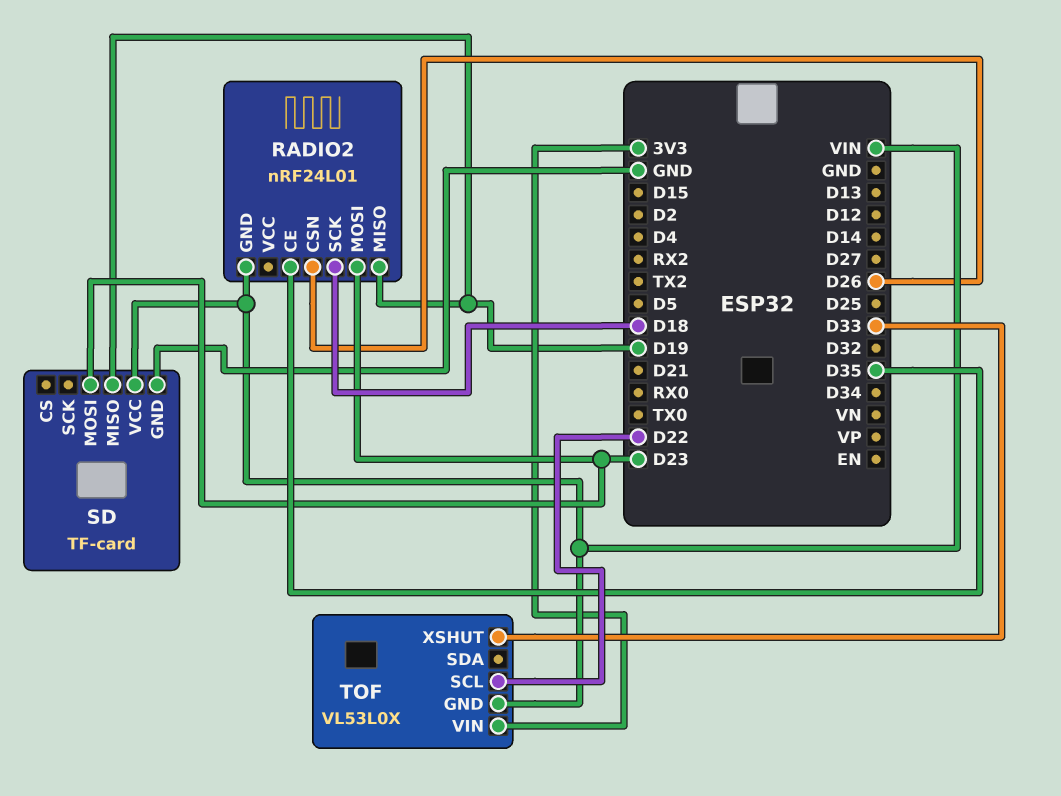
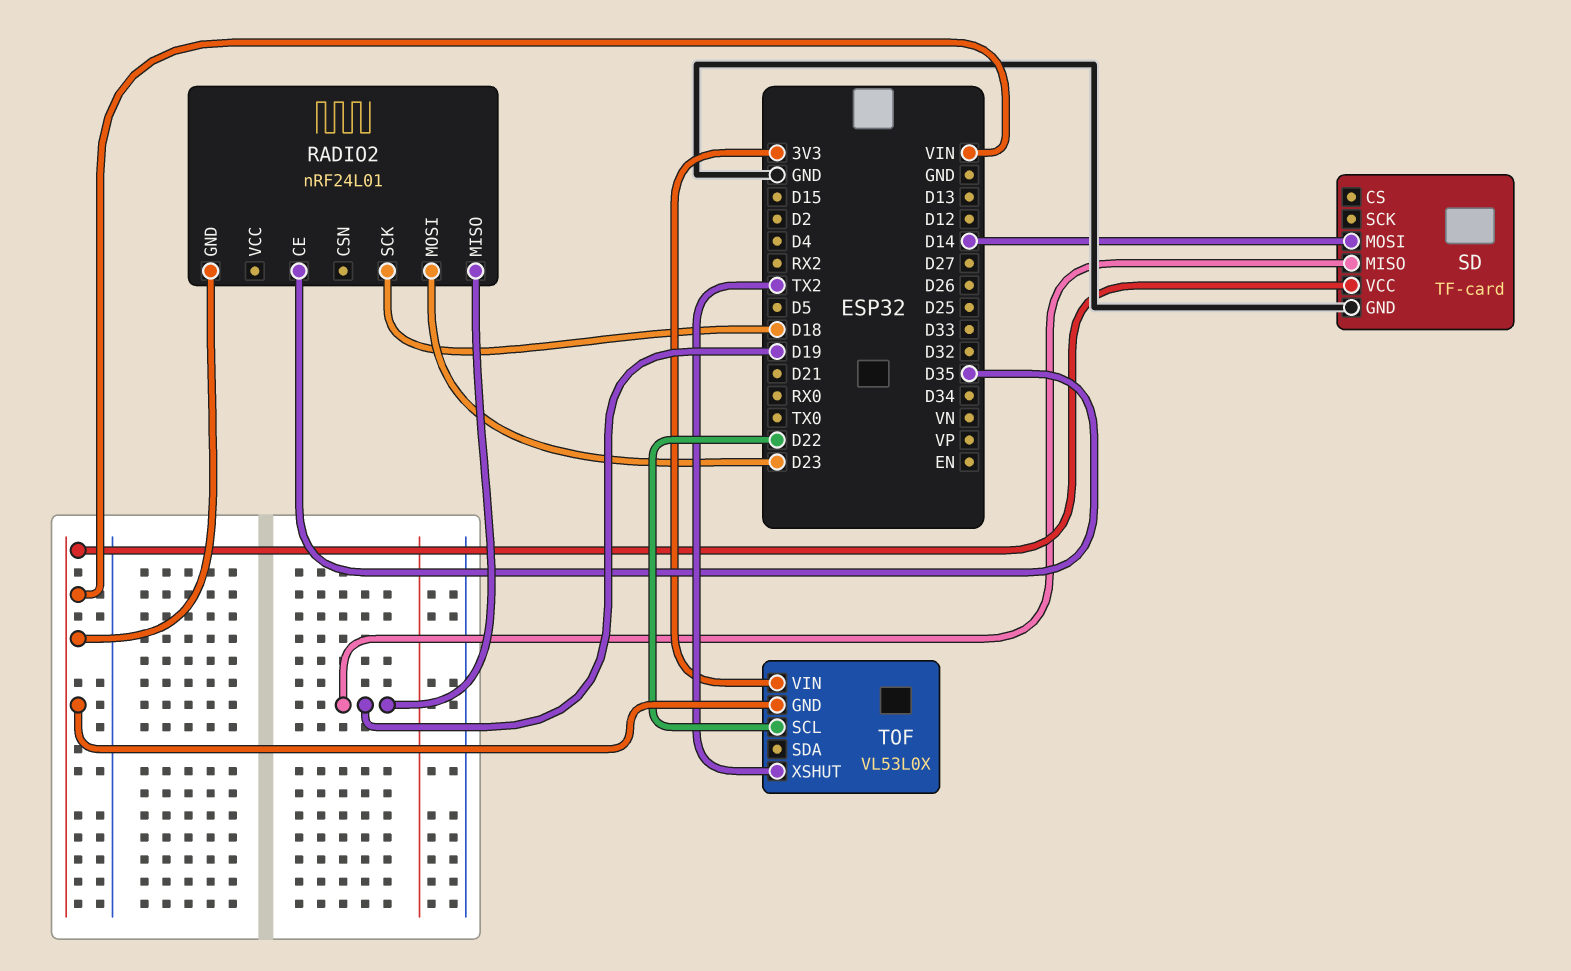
RADIO2 pin CSN: D26 -> none
SD pin MOSI: D23 -> D14
TOF pin XSHUT: D33 -> TX2

